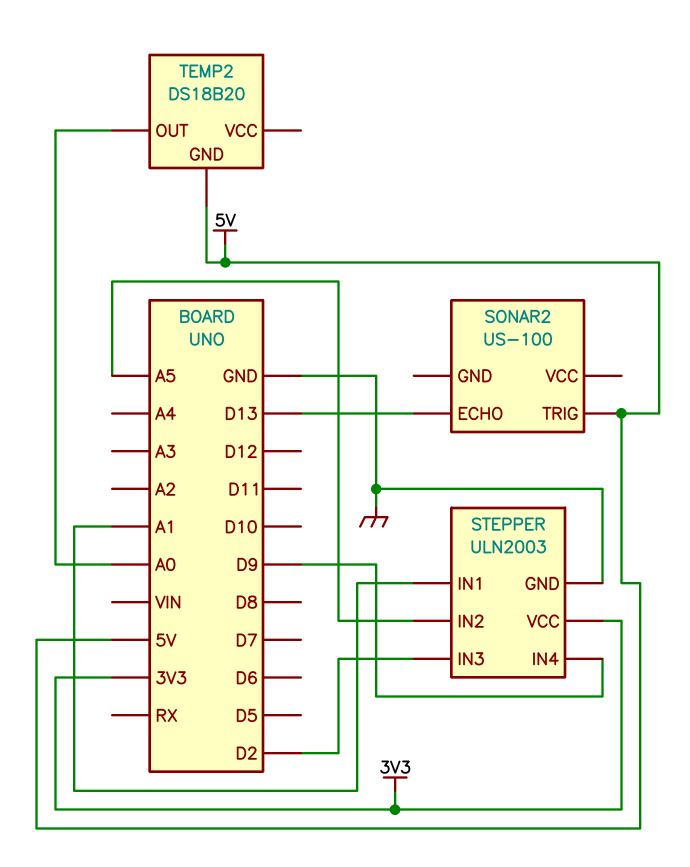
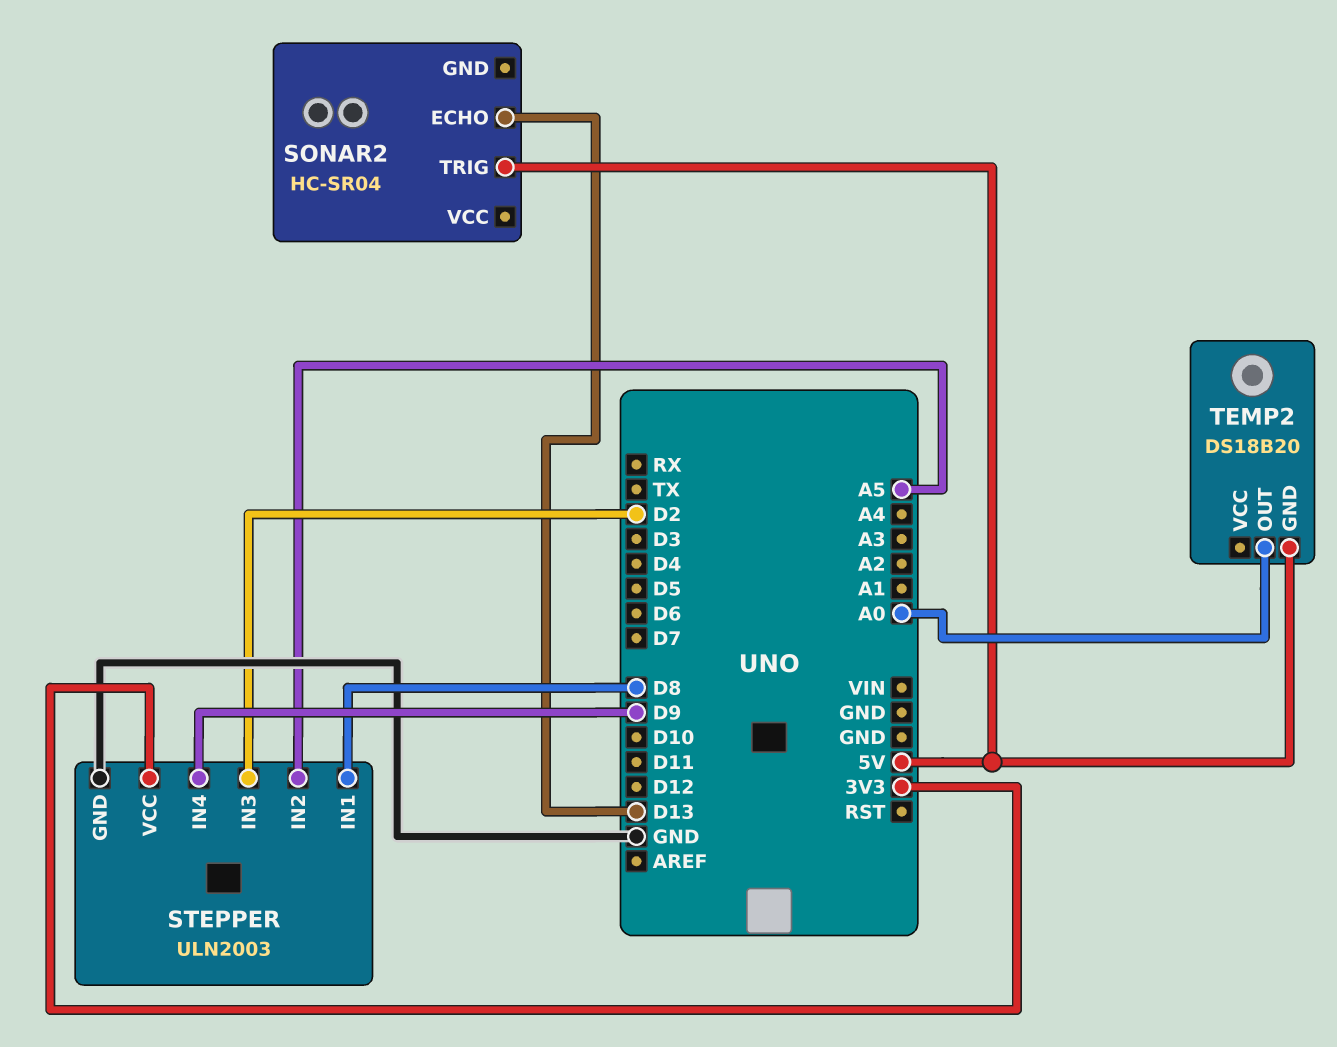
SONAR2: US-100 -> HC-SR04
STEPPER pin IN1: A1 -> D8

